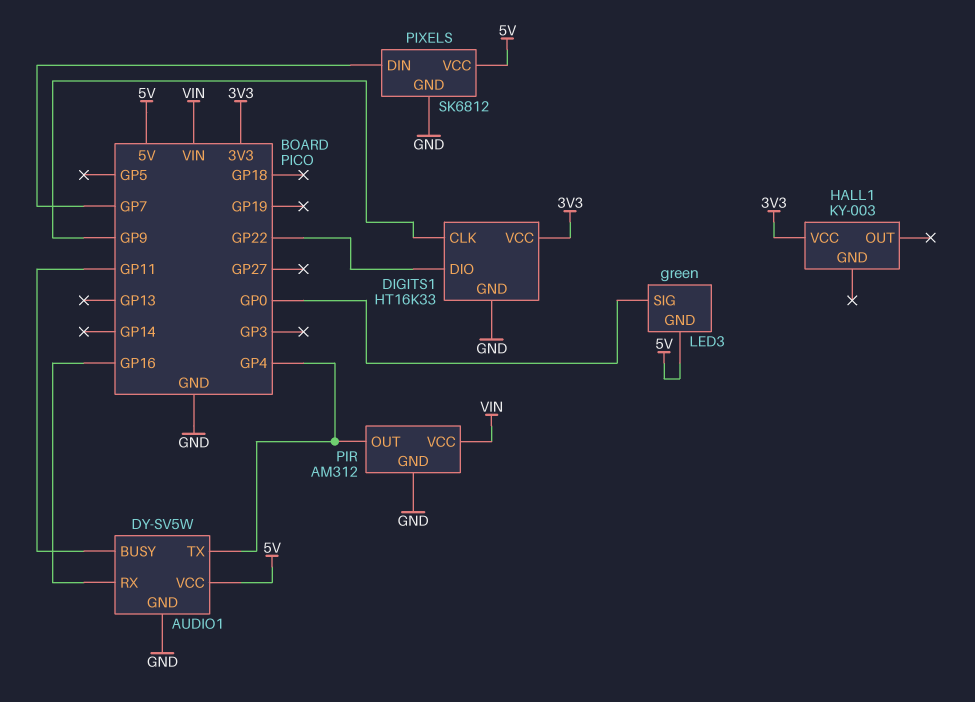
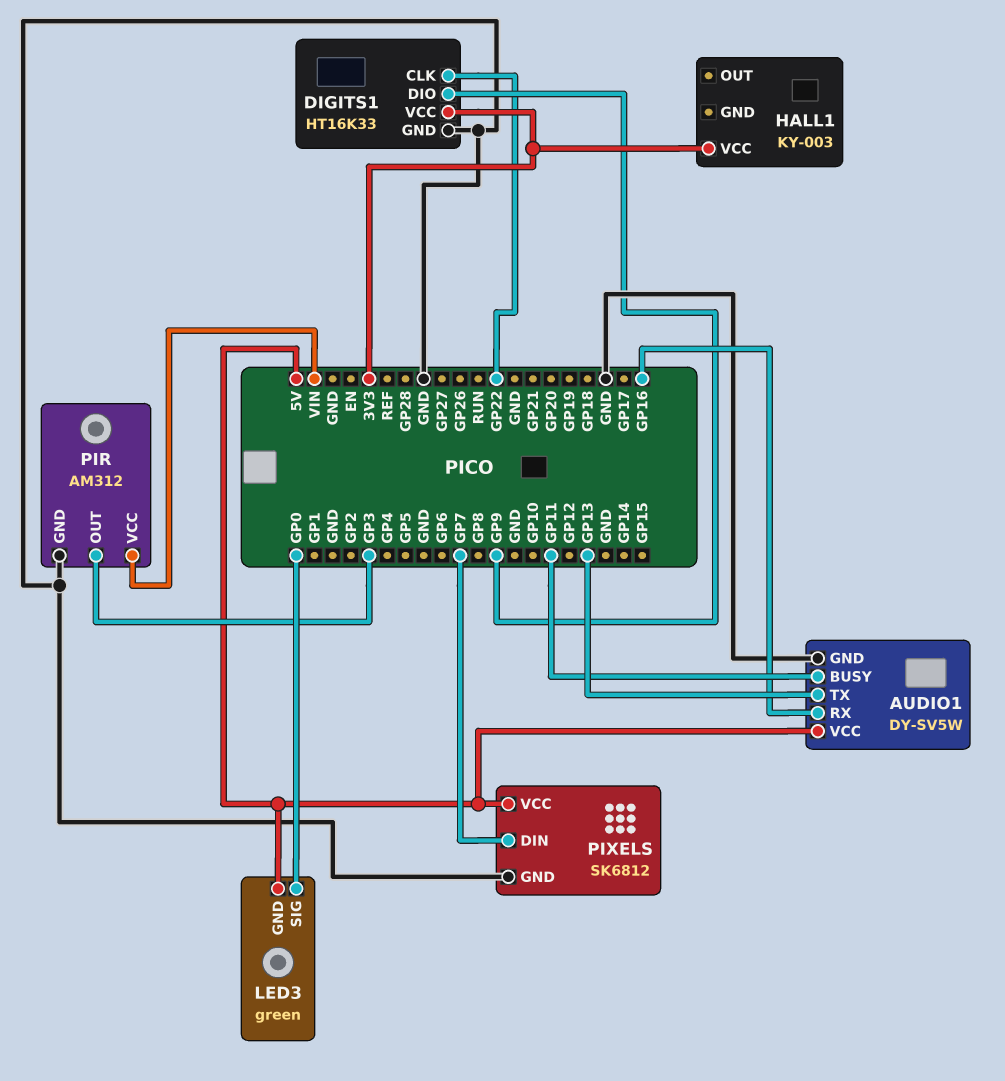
AUDIO1 pin TX: GP4 -> GP13
DIGITS1 pin CLK: GP9 -> GP22
DIGITS1 pin DIO: GP22 -> GP9
PIR pin OUT: GP4 -> GP3

